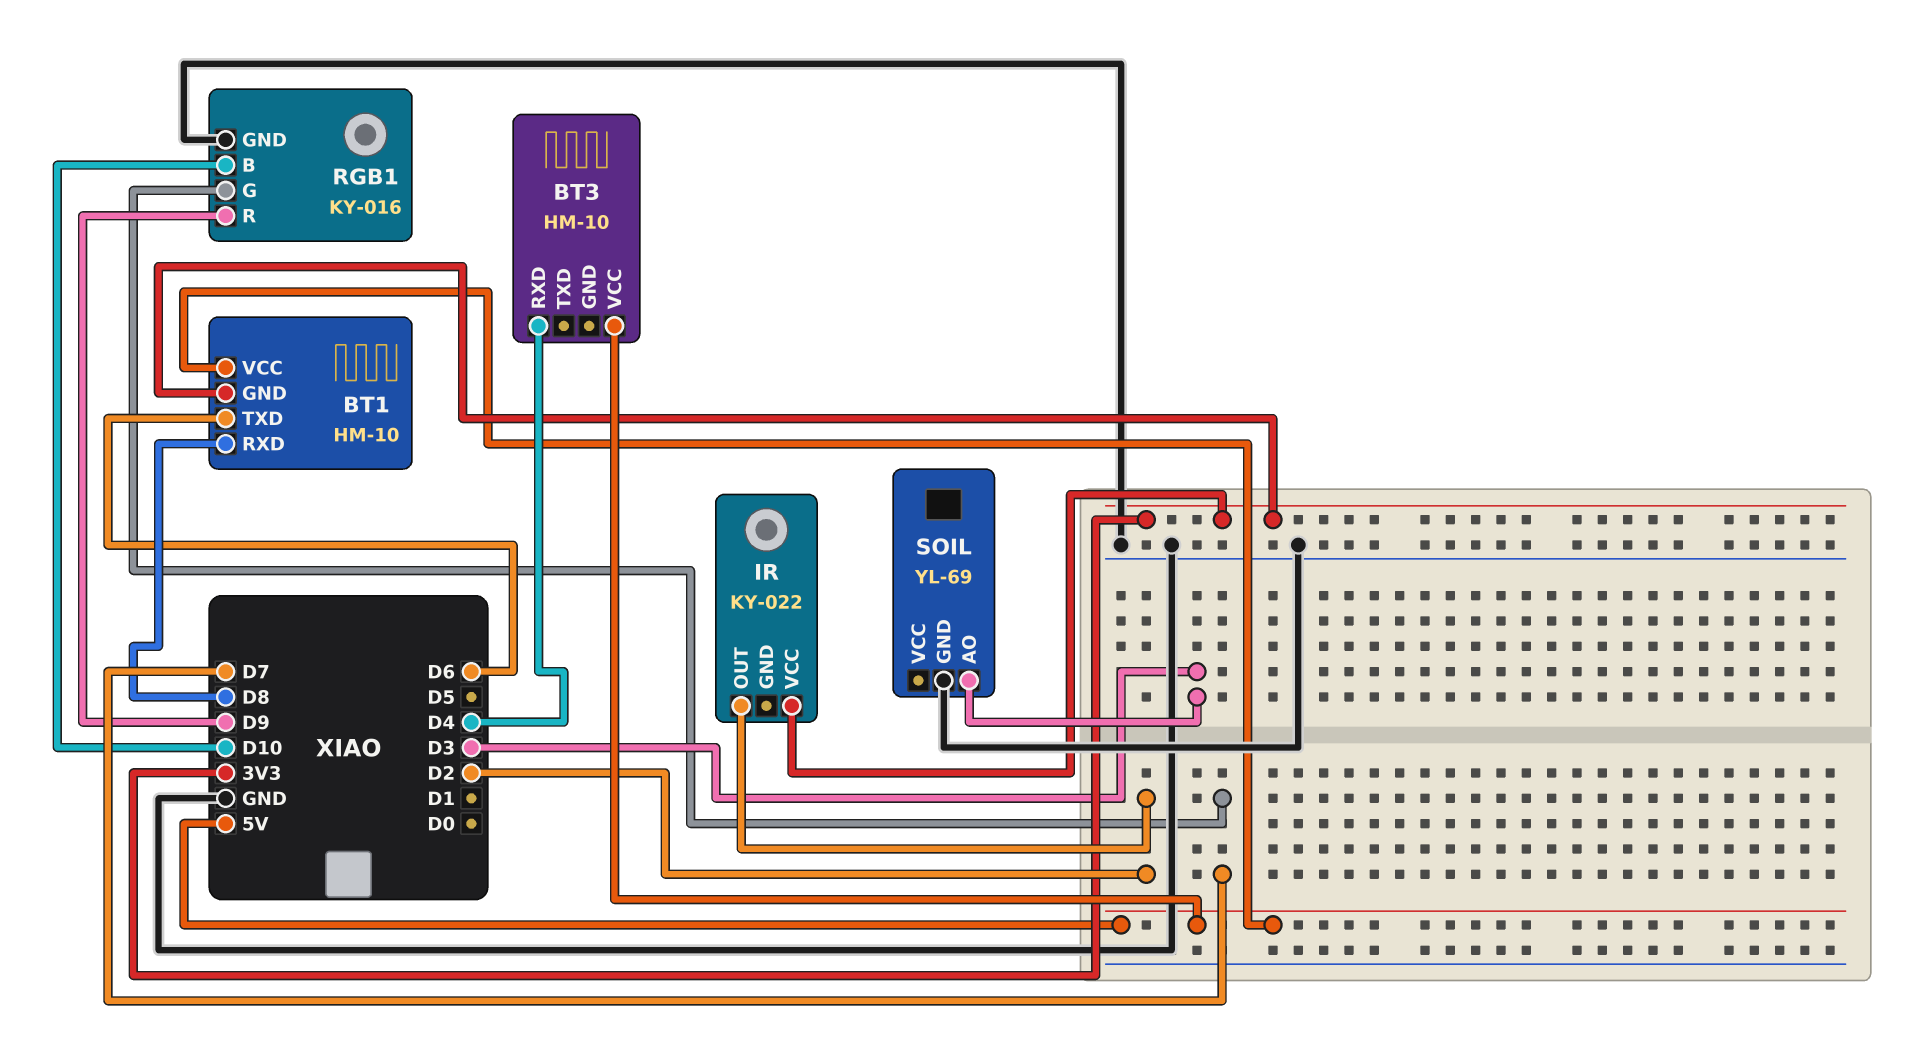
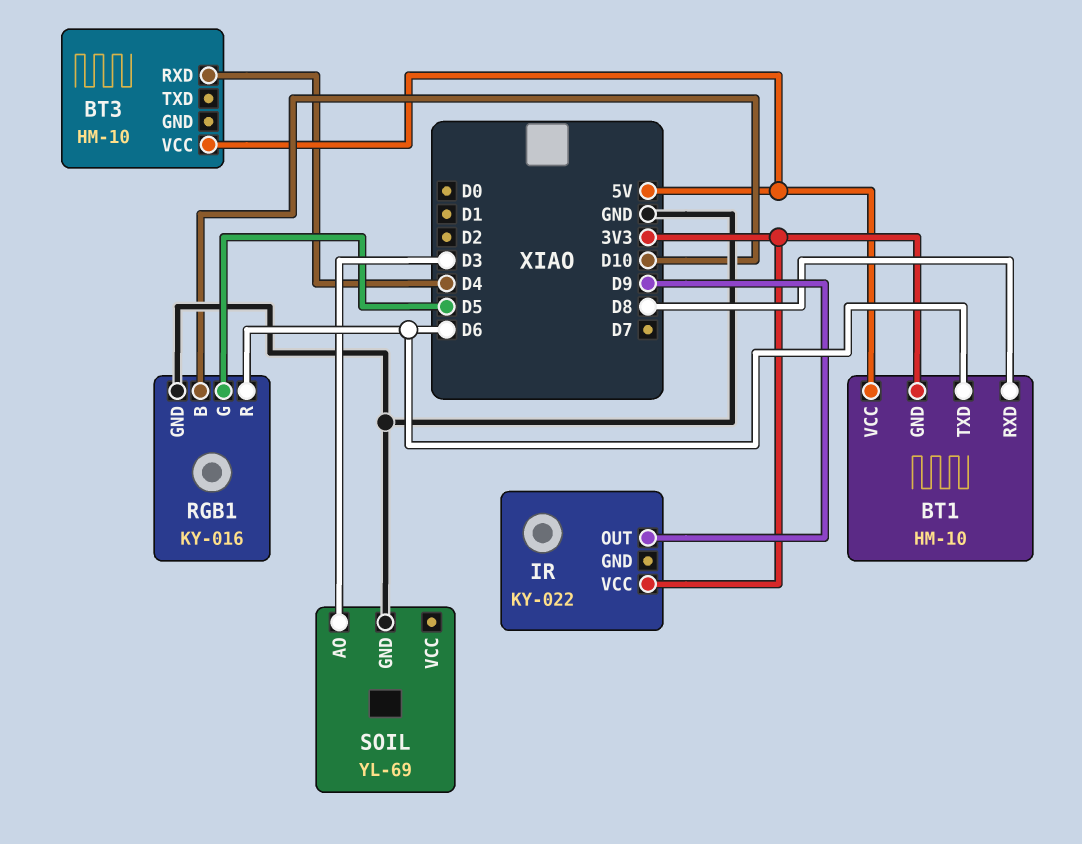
IR pin OUT: D2 -> D9
RGB1 pin G: D7 -> D5
RGB1 pin R: D9 -> D6

